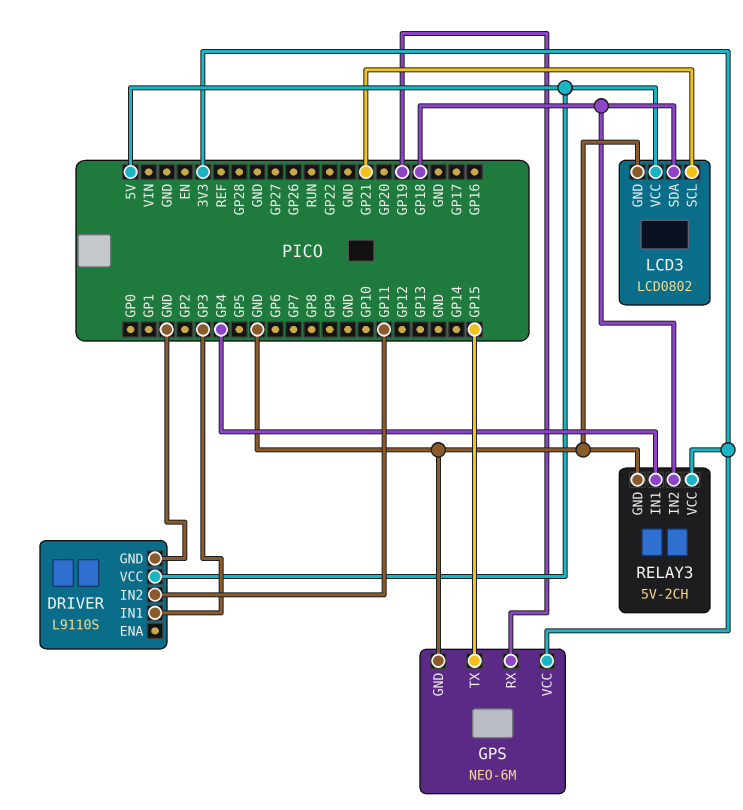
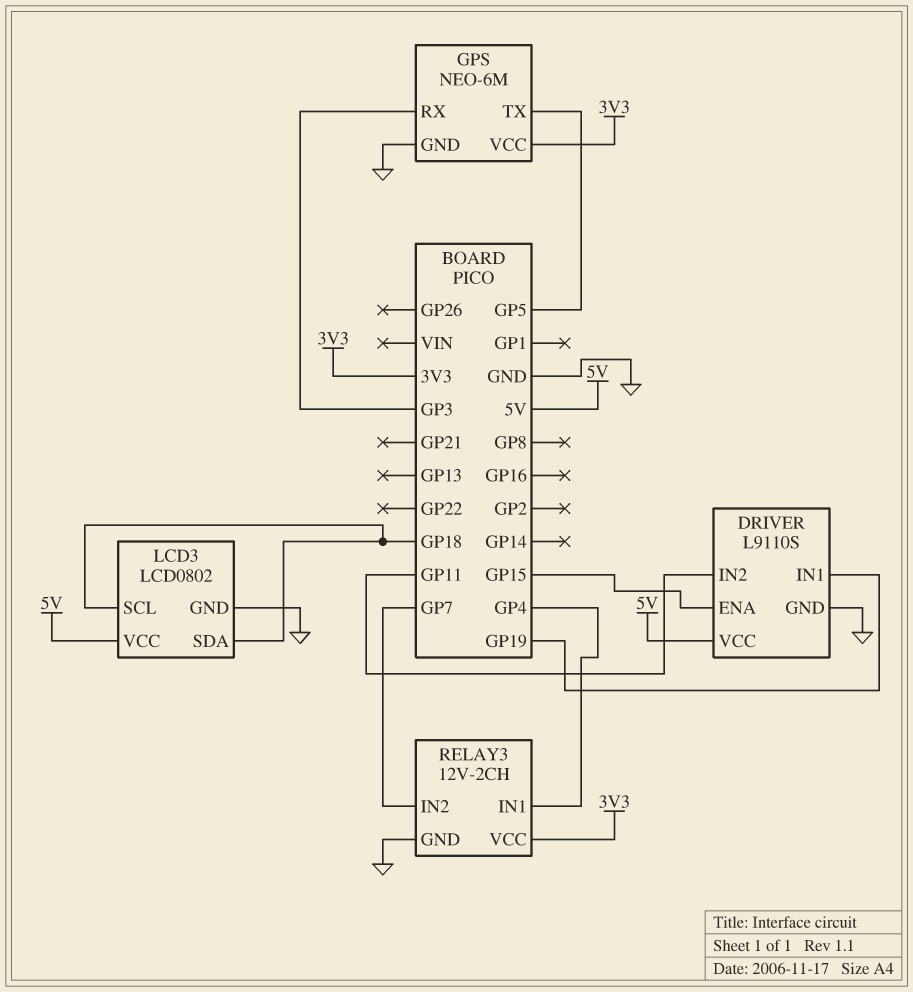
DRIVER pin ENA: none -> GP15
DRIVER pin IN1: GP3 -> GP19
GPS pin RX: GP19 -> GP3
GPS pin TX: GP15 -> GP5
LCD3 pin SCL: GP21 -> GP18
RELAY3: 5V-2CH -> 12V-2CH
RELAY3 pin IN2: GP18 -> GP7

